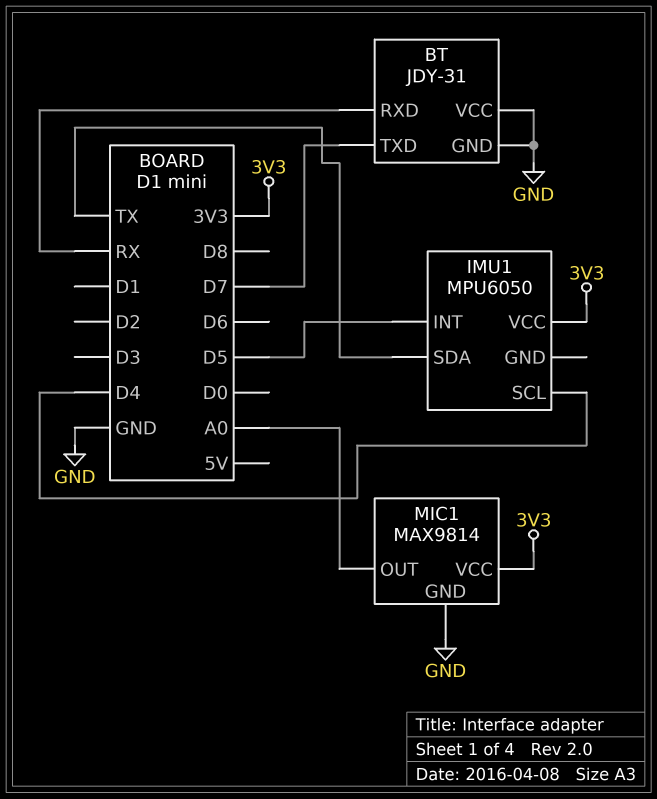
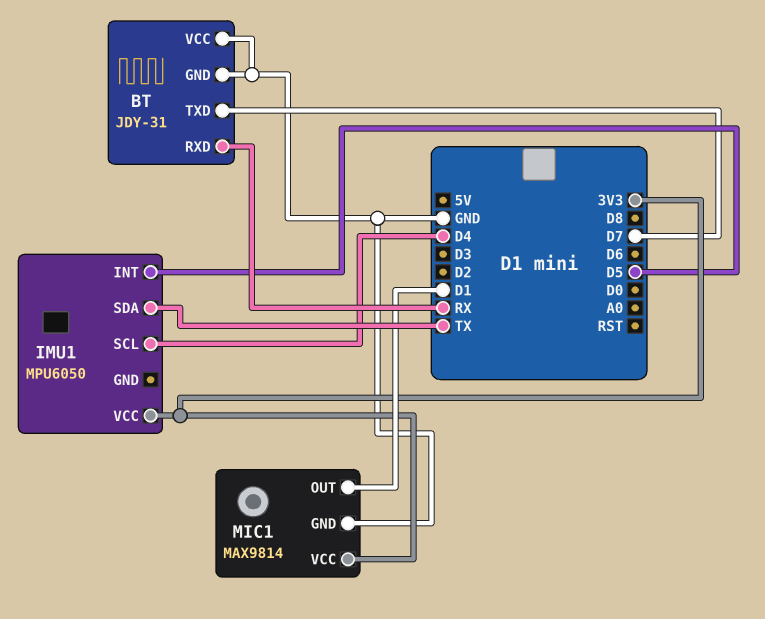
MIC1 pin OUT: A0 -> D1

